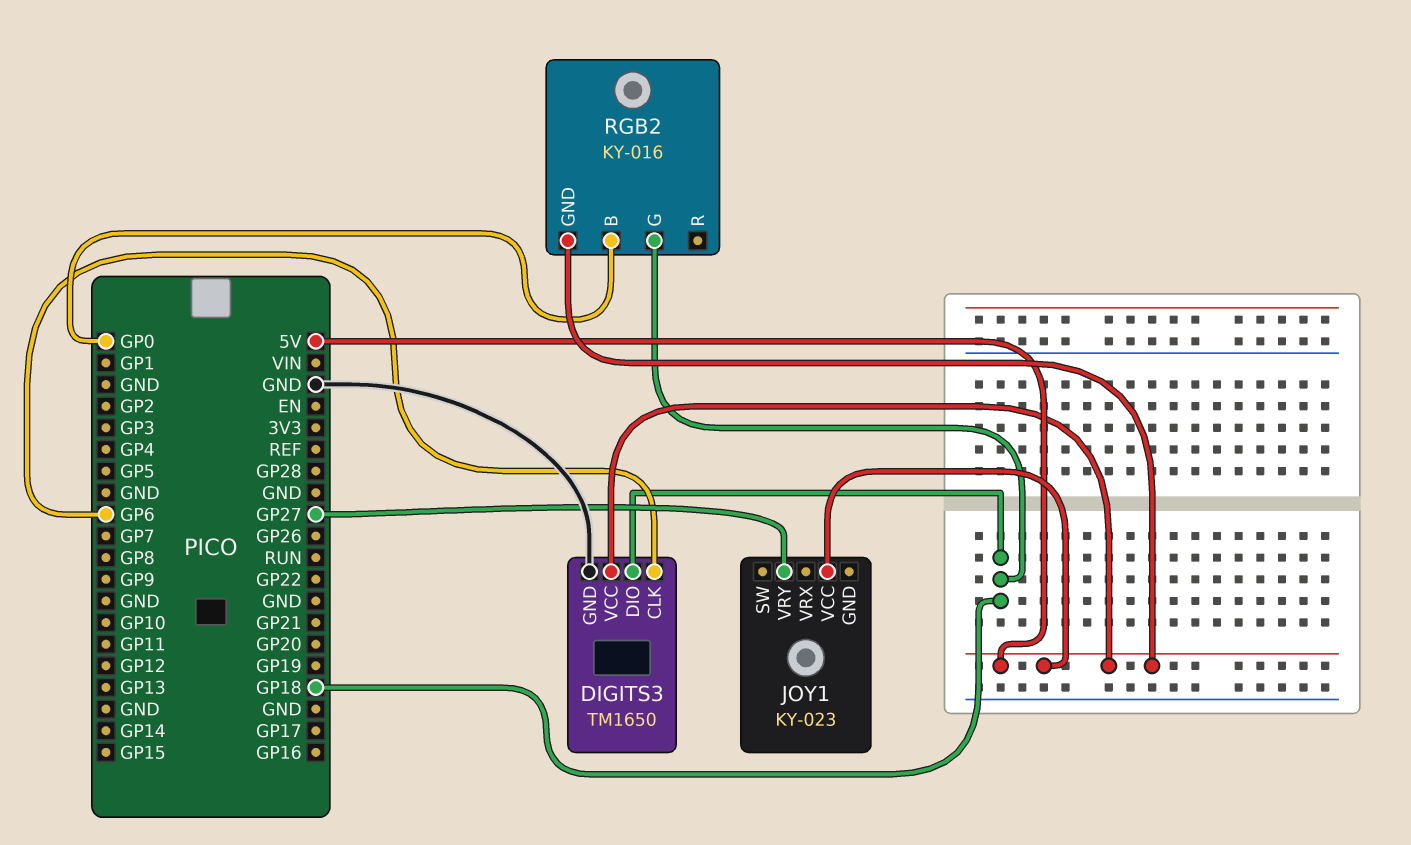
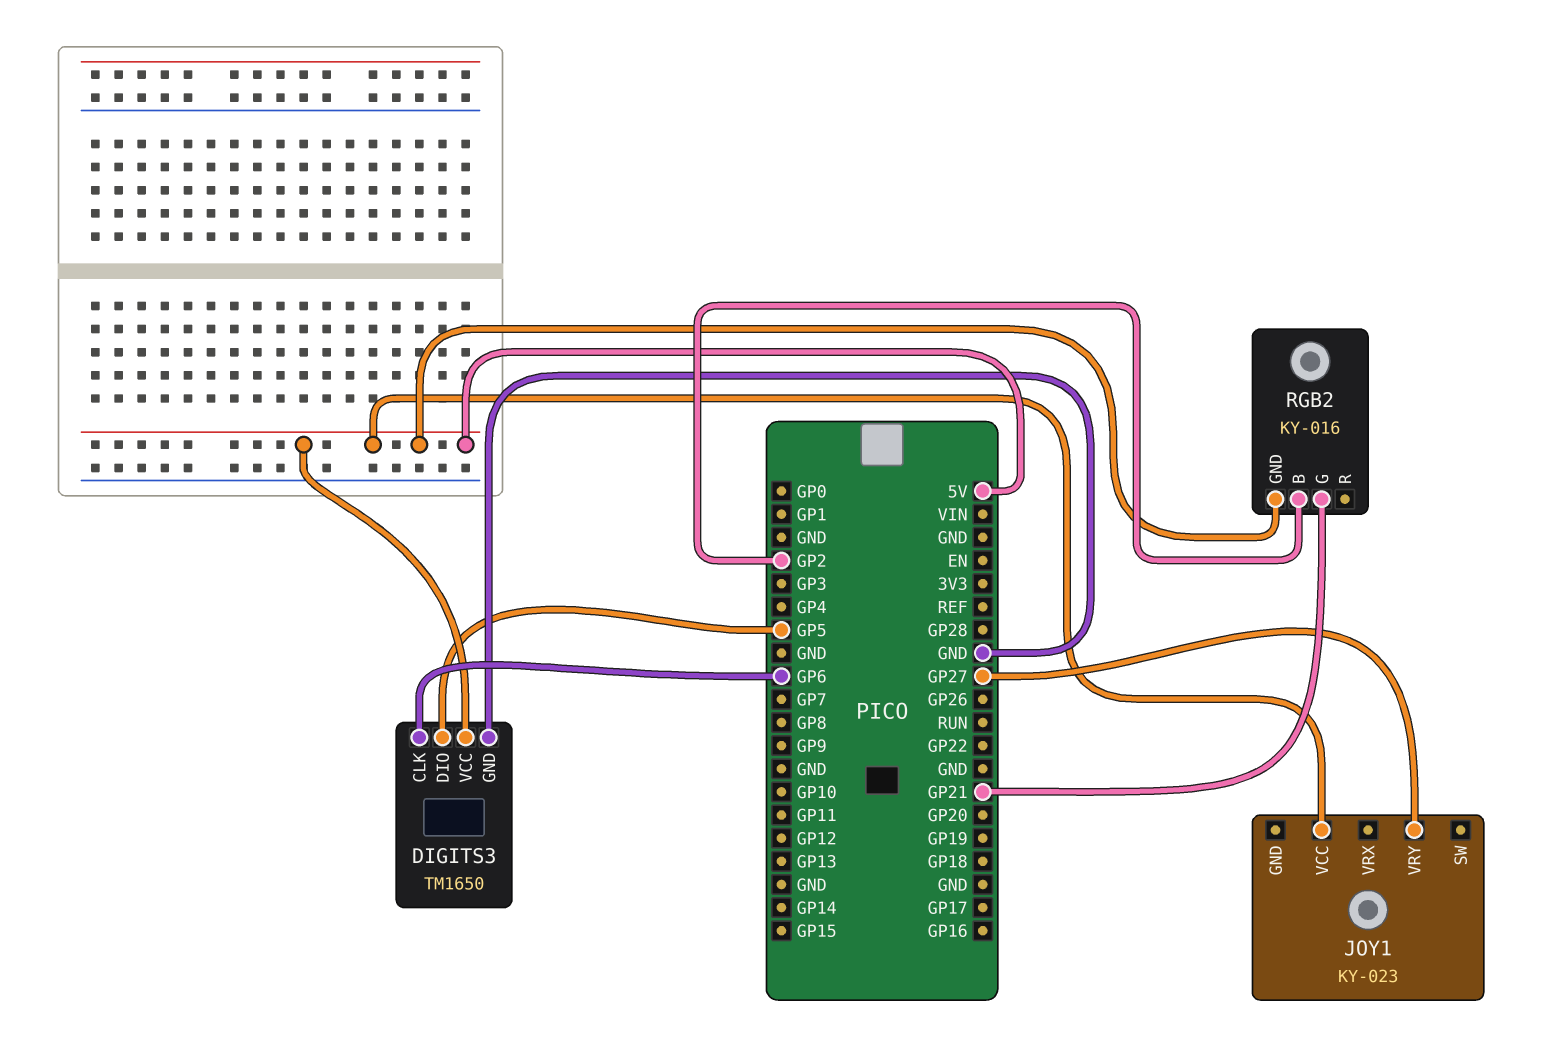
DIGITS3 pin DIO: GP18 -> GP5
RGB2 pin B: GP0 -> GP2
RGB2 pin G: GP18 -> GP21

